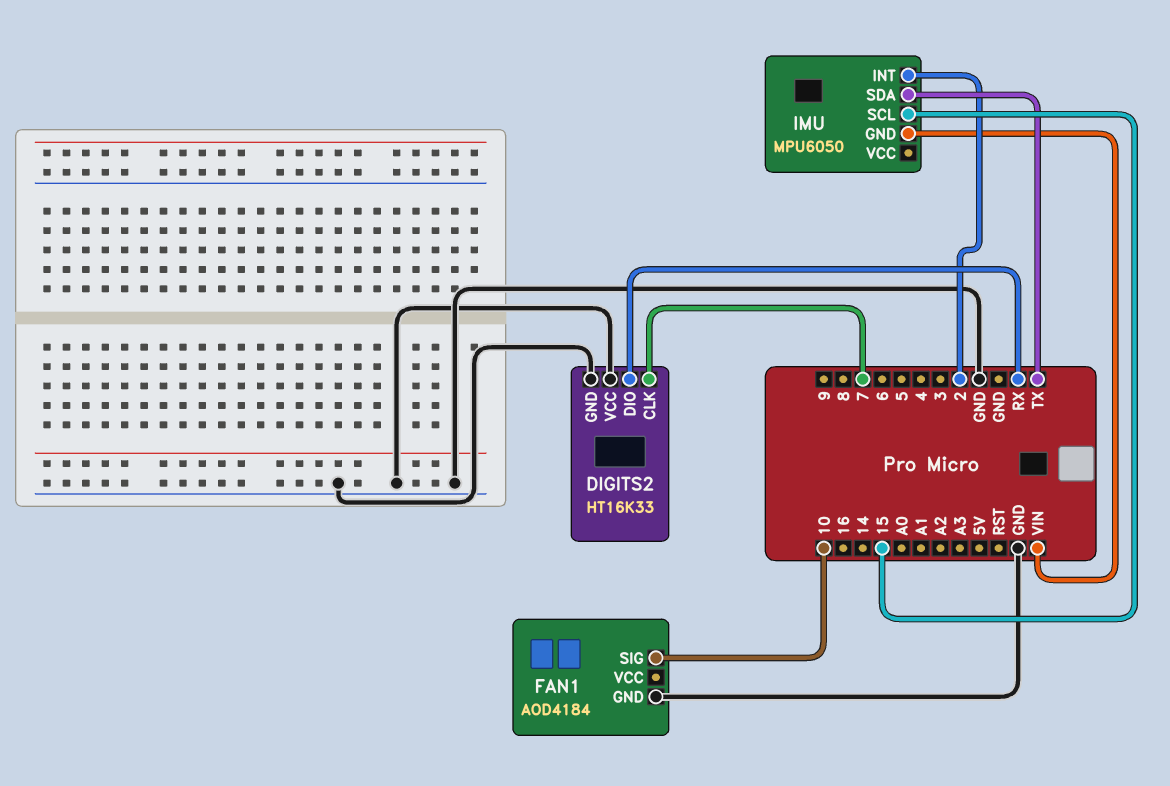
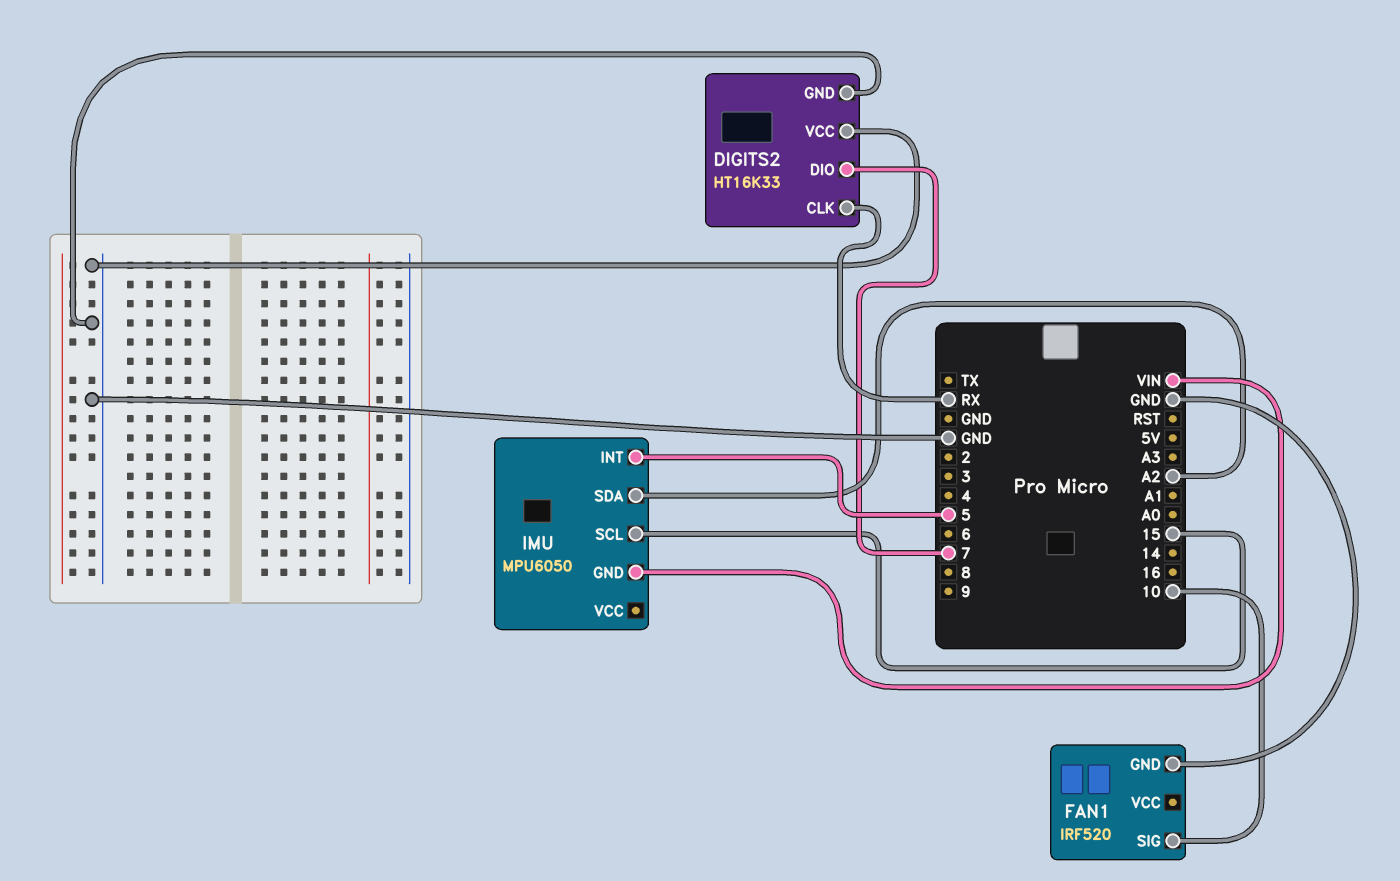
DIGITS2 pin CLK: 7 -> RX
DIGITS2 pin DIO: RX -> 7
FAN1: AOD4184 -> IRF520
IMU pin INT: 2 -> 5
IMU pin SDA: TX -> A2

